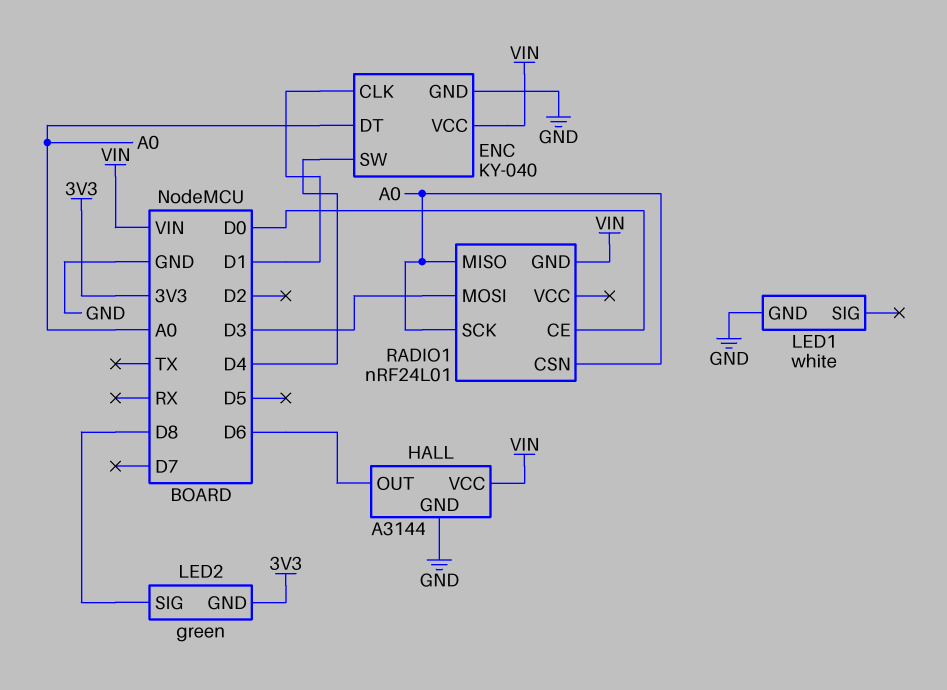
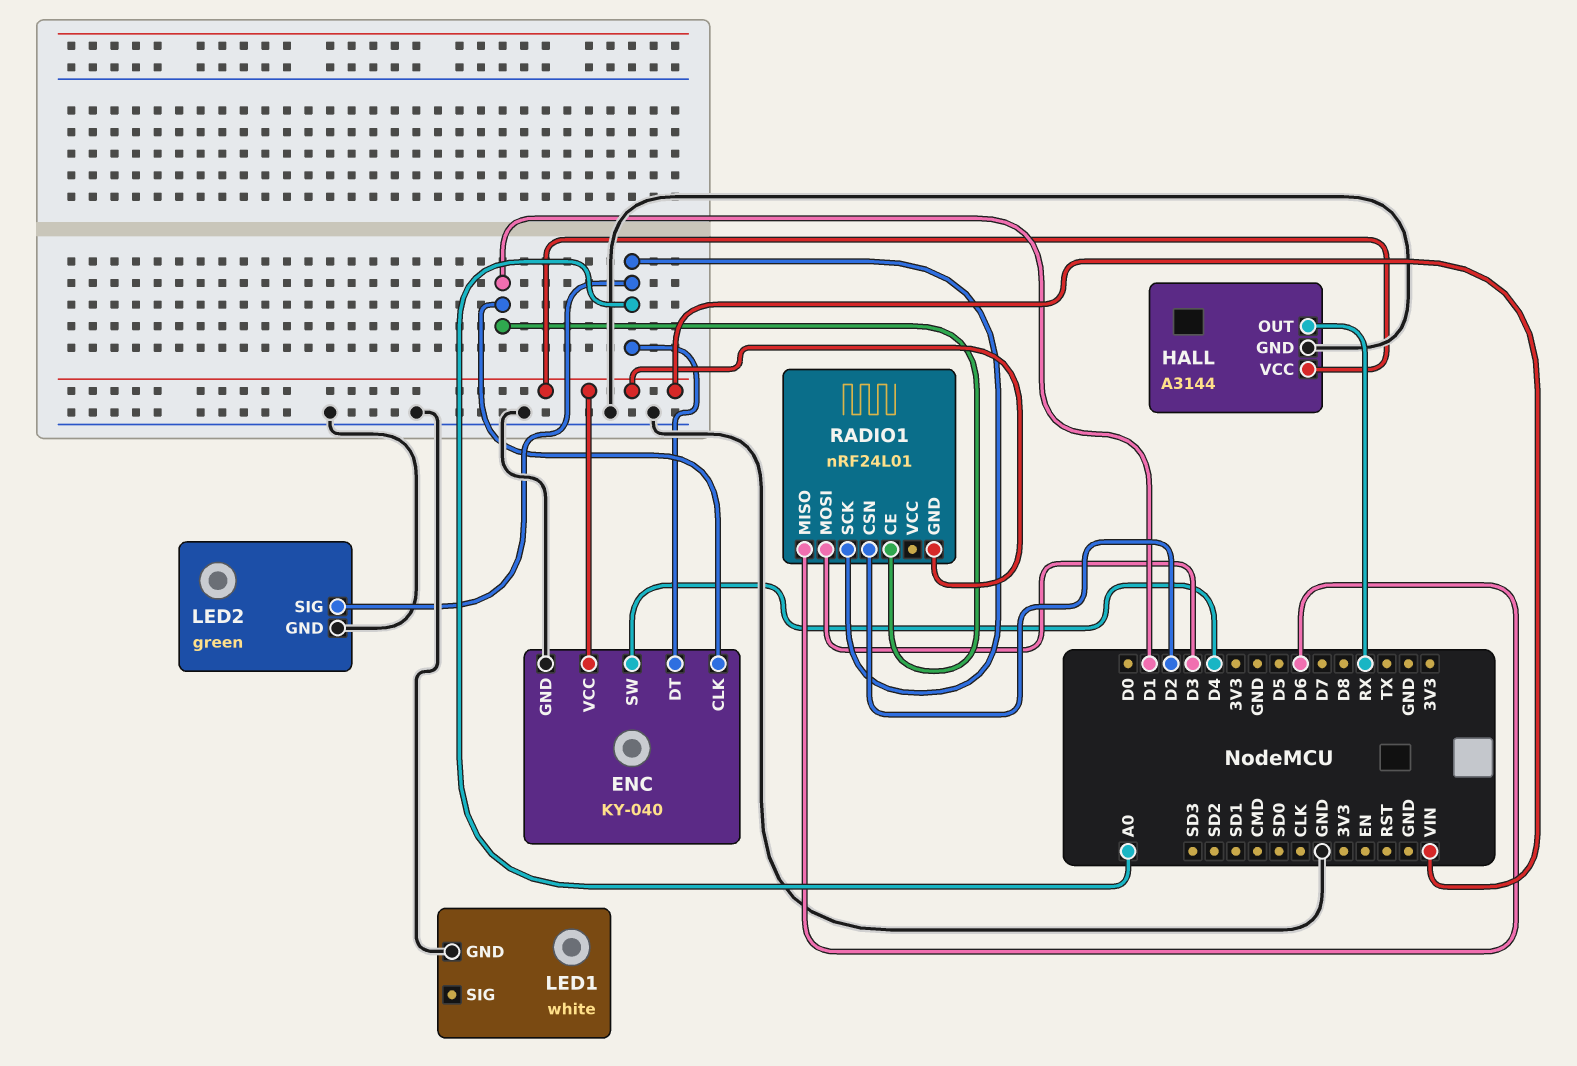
HALL pin OUT: D6 -> RX
LED2 pin GND: 3V3 -> GND
LED2 pin SIG: D8 -> A0
RADIO1 pin CE: D0 -> D1
RADIO1 pin CSN: A0 -> D2
RADIO1 pin MISO: A0 -> D6

